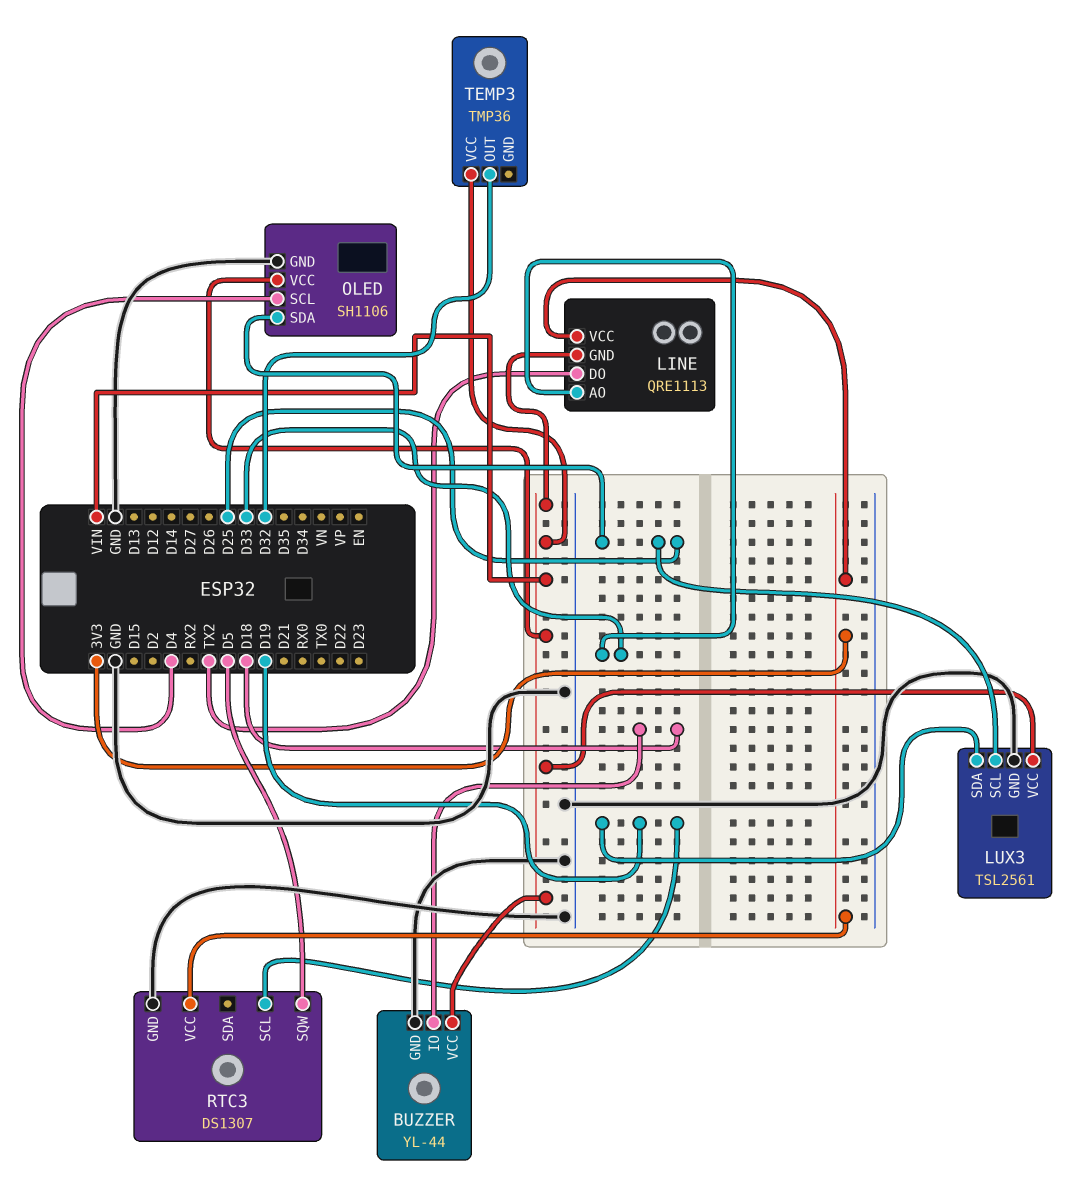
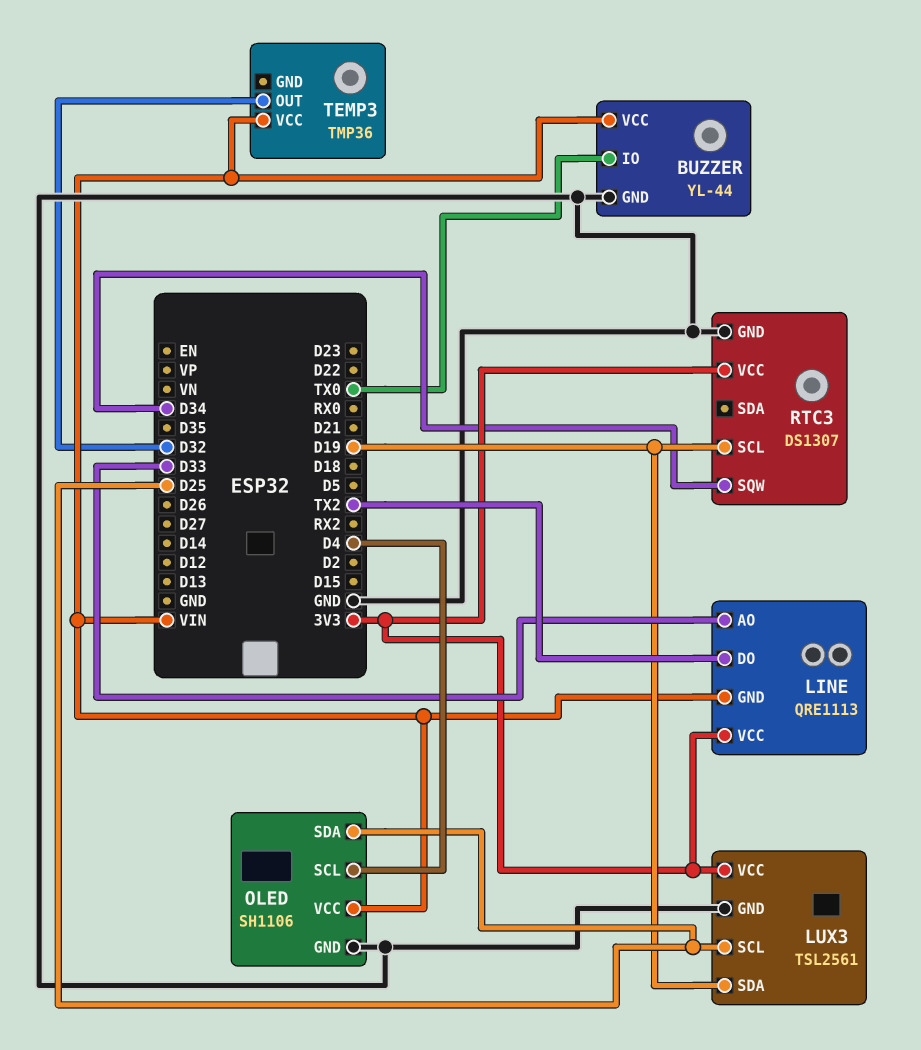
BUZZER pin IO: D18 -> TX0
LUX3 pin VCC: VIN -> 3V3
RTC3 pin SQW: D5 -> D34

